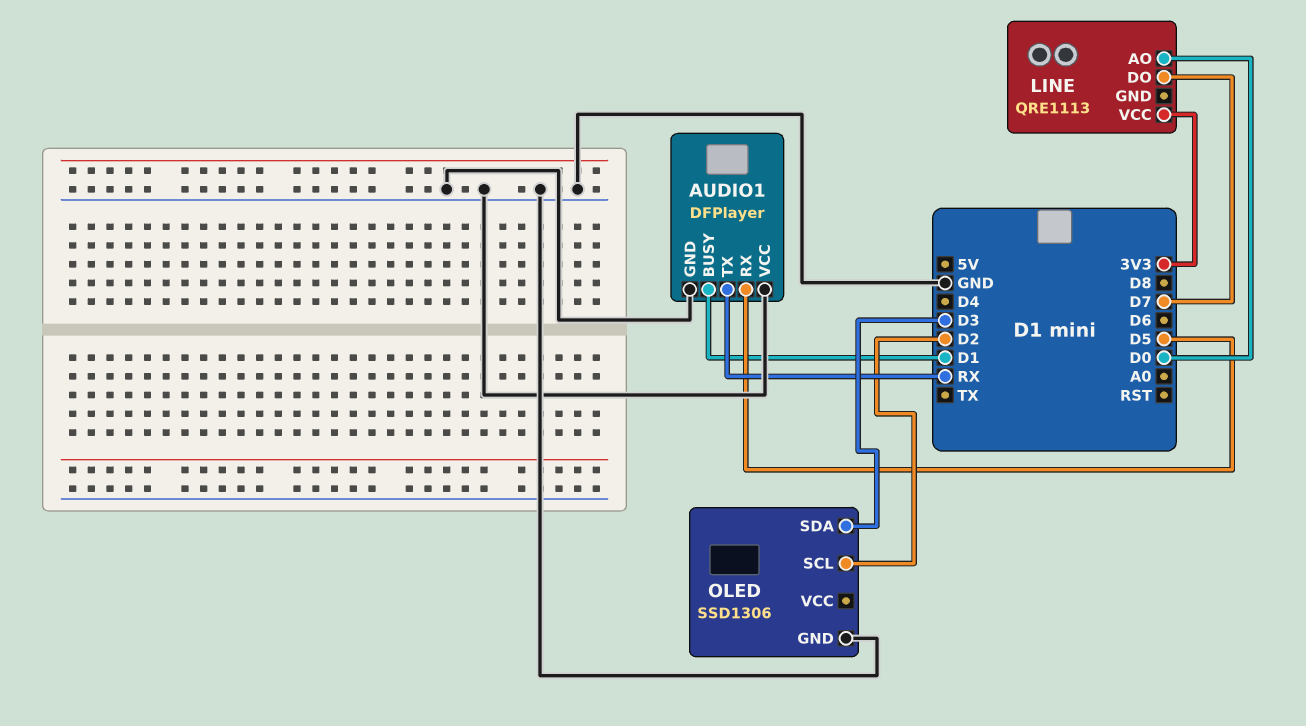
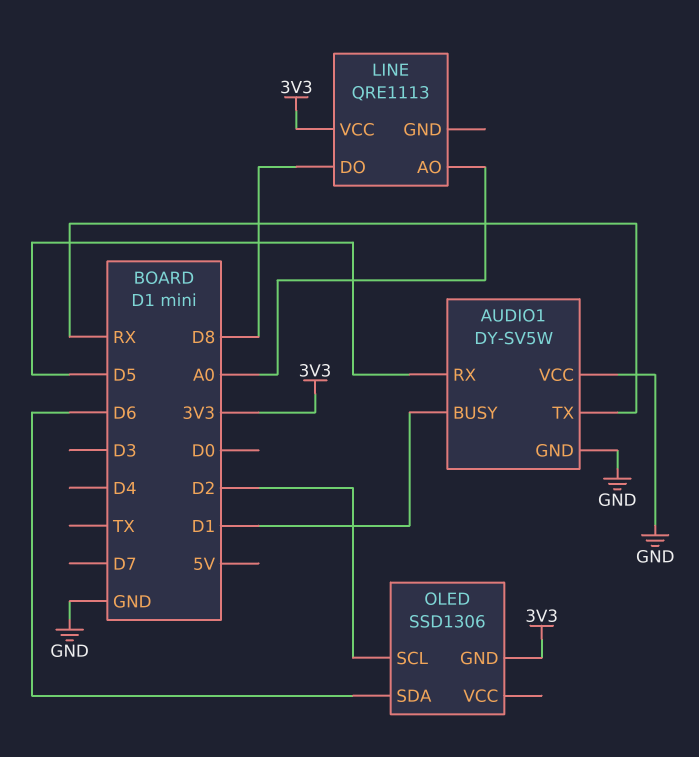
AUDIO1: DFPlayer -> DY-SV5W
LINE pin AO: D0 -> A0
LINE pin DO: D7 -> D8
OLED pin GND: GND -> 3V3
OLED pin SDA: D3 -> D6

